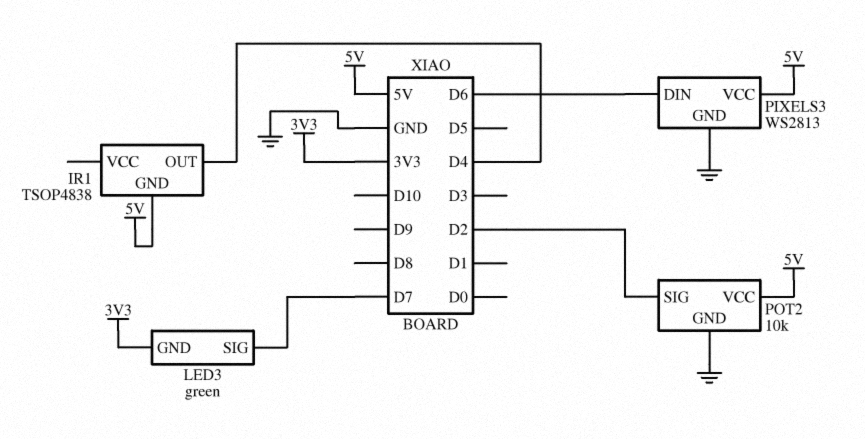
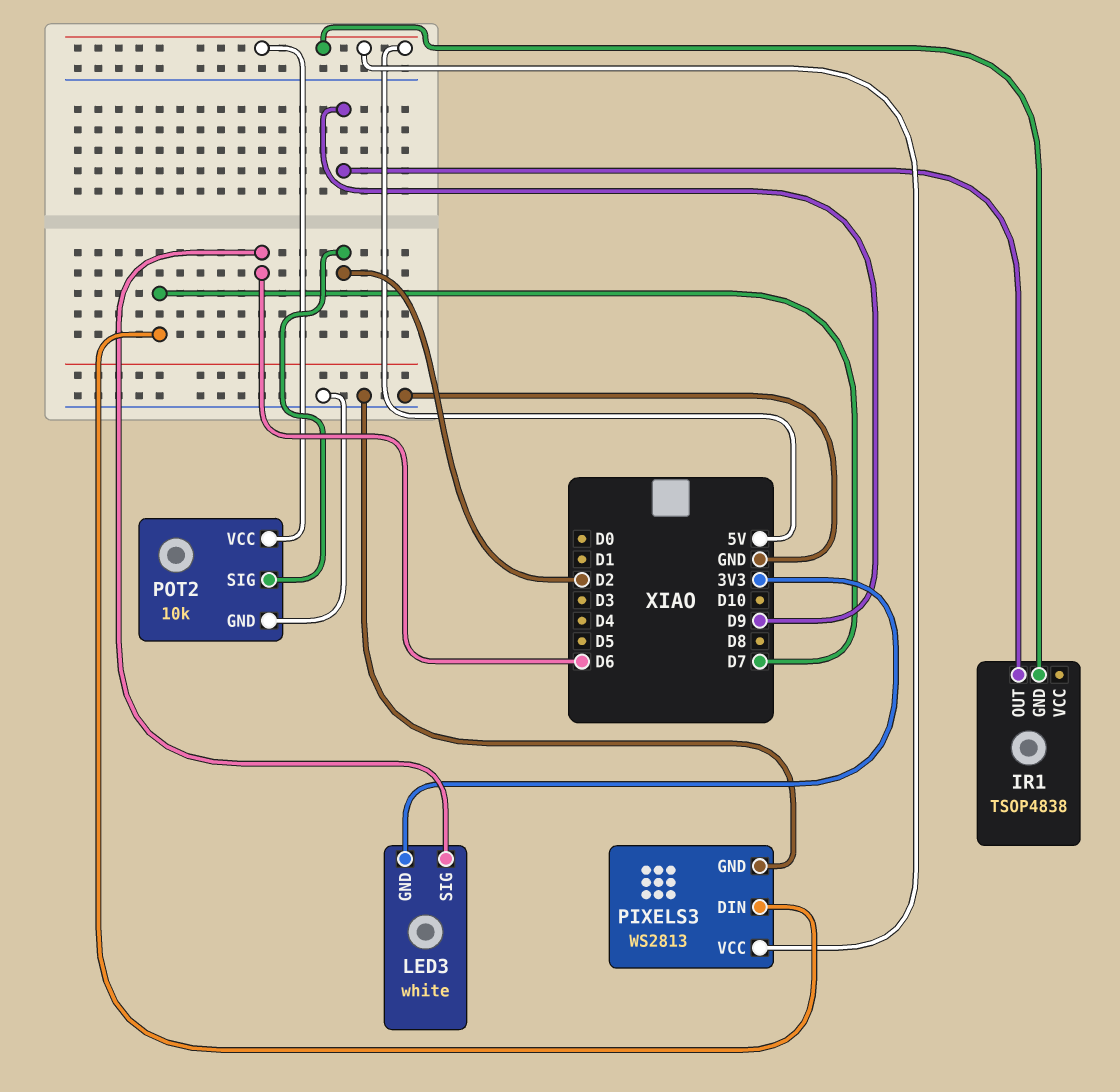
IR1 pin OUT: D4 -> D9
LED3: green -> white
LED3 pin SIG: D7 -> D6
PIXELS3 pin DIN: D6 -> D7

